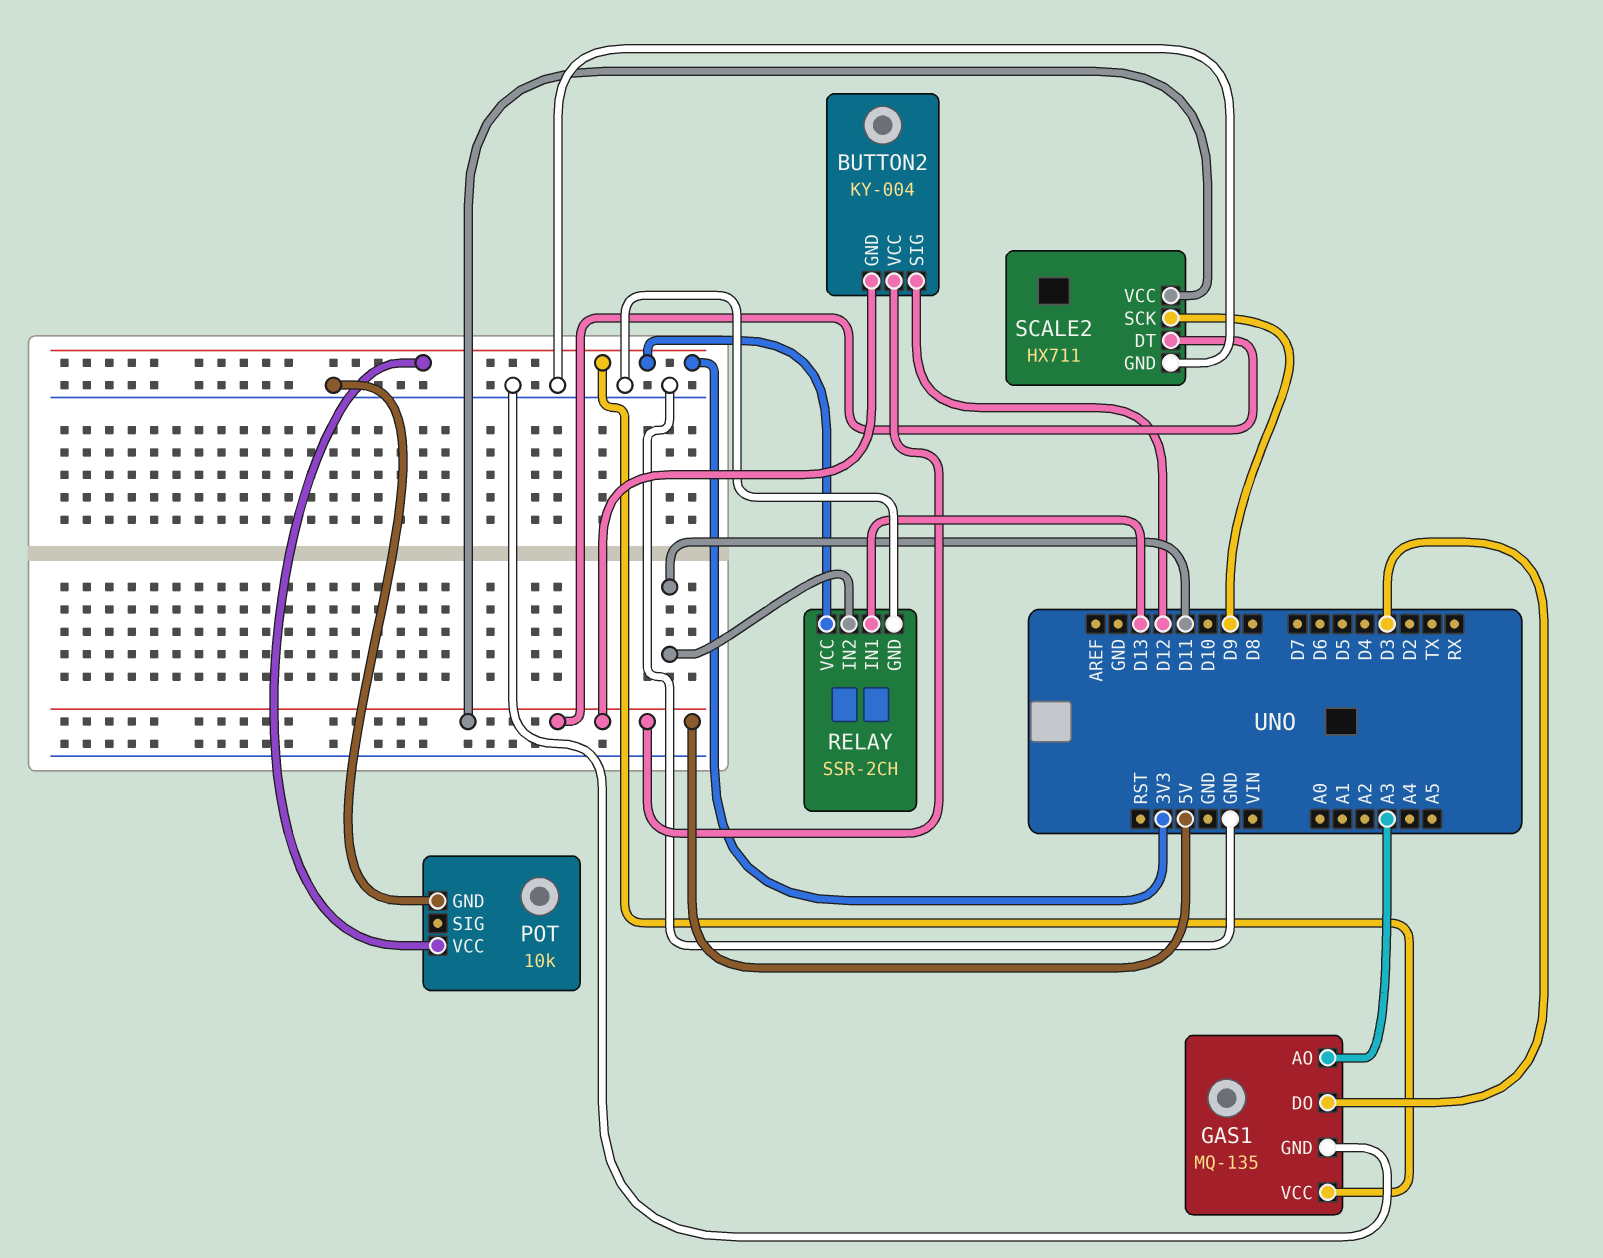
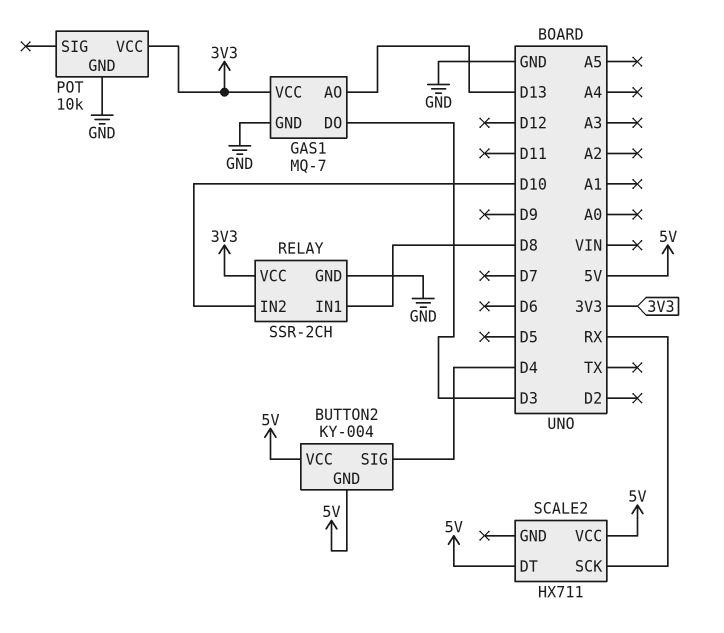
BUTTON2 pin SIG: D12 -> D4
GAS1: MQ-135 -> MQ-7
GAS1 pin AO: A3 -> D13
RELAY pin IN1: D13 -> D8
RELAY pin IN2: D11 -> D10
SCALE2 pin GND: GND -> none
SCALE2 pin SCK: D9 -> RX

